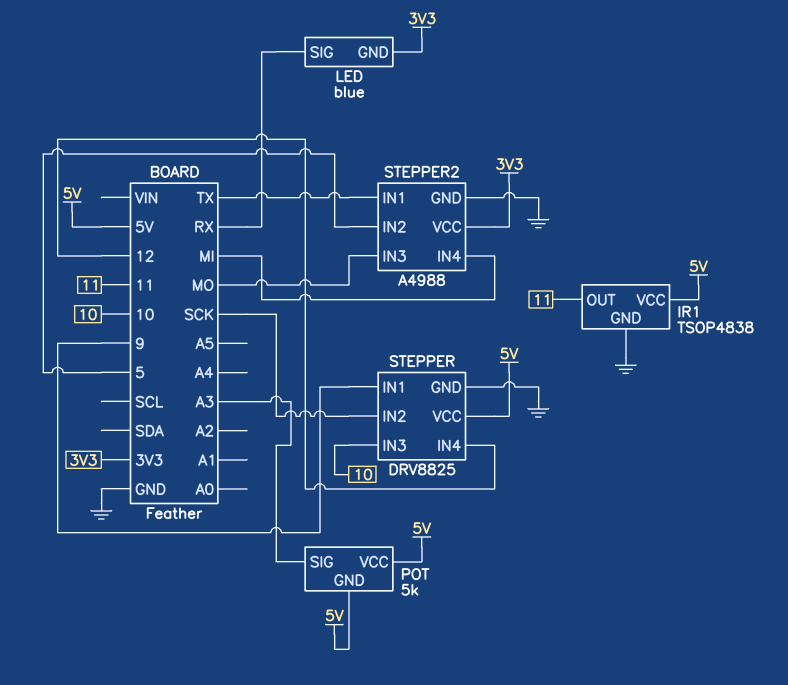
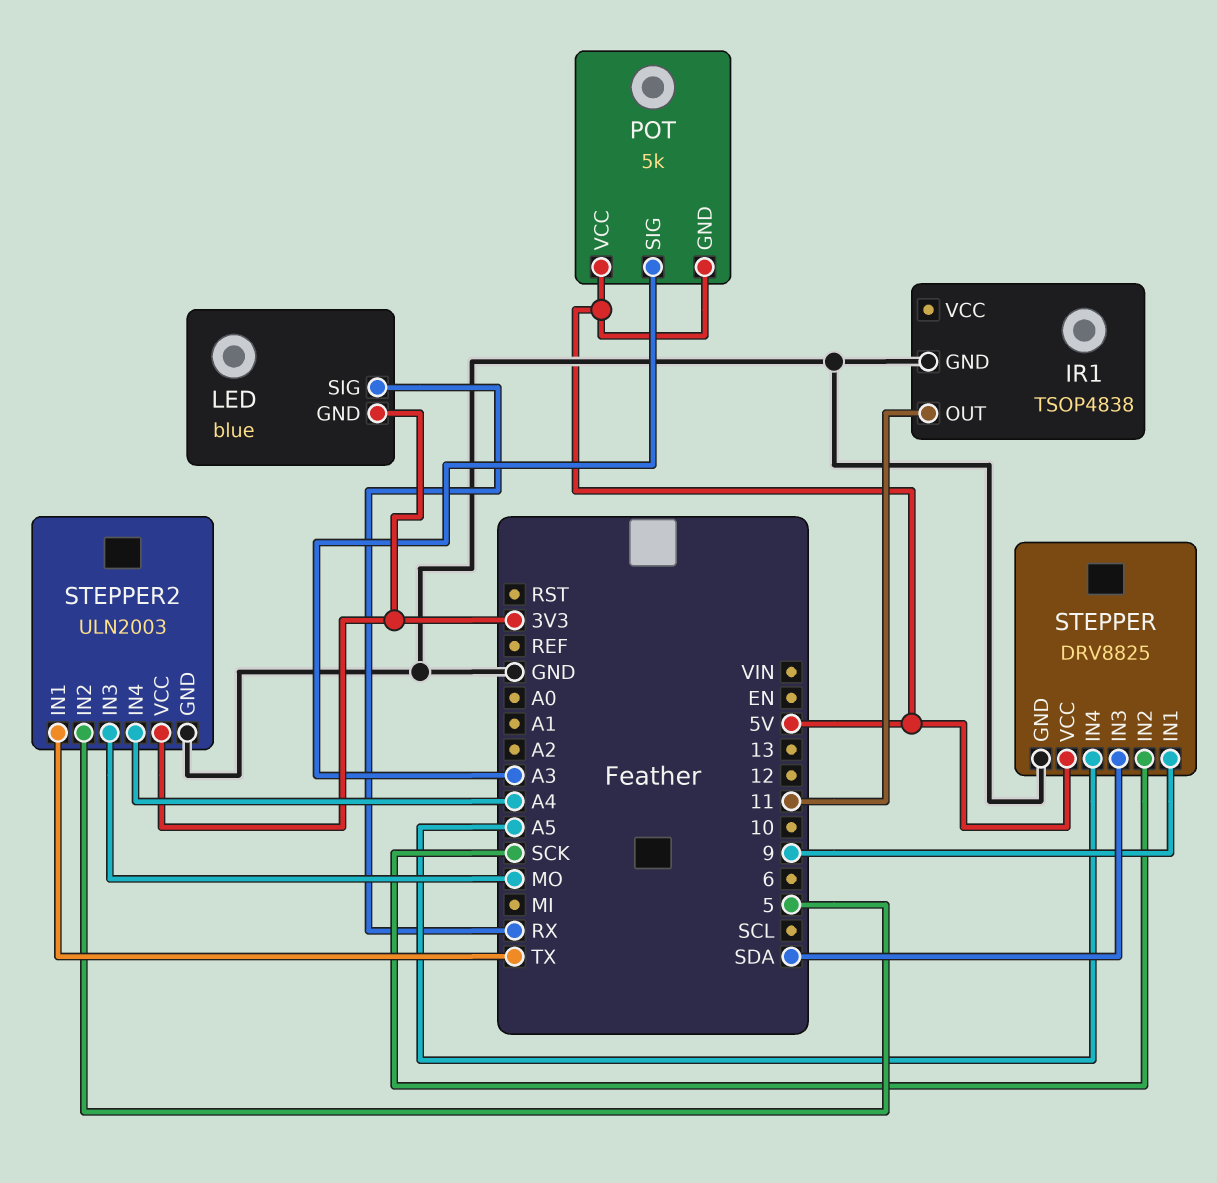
IR1 pin VCC: 5V -> none
STEPPER pin IN3: 10 -> SDA
STEPPER pin IN4: 12 -> A5
STEPPER2: A4988 -> ULN2003
STEPPER2 pin IN4: MI -> A4

